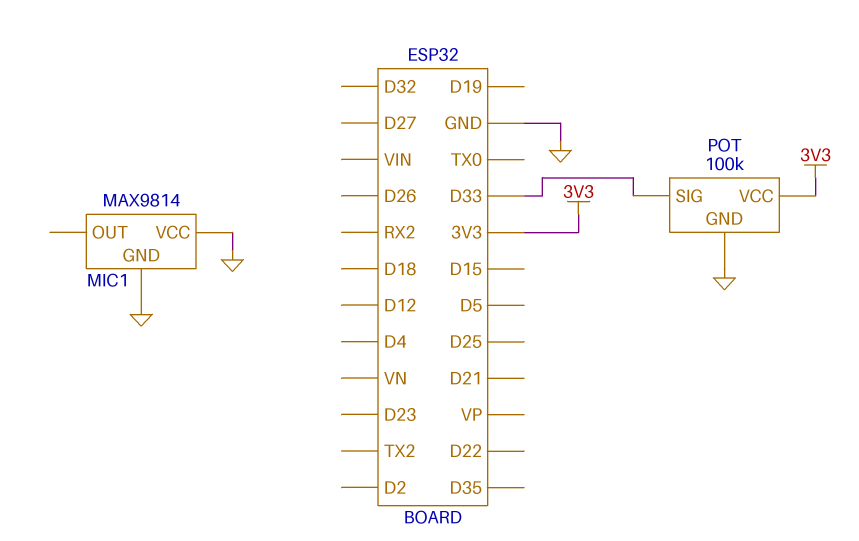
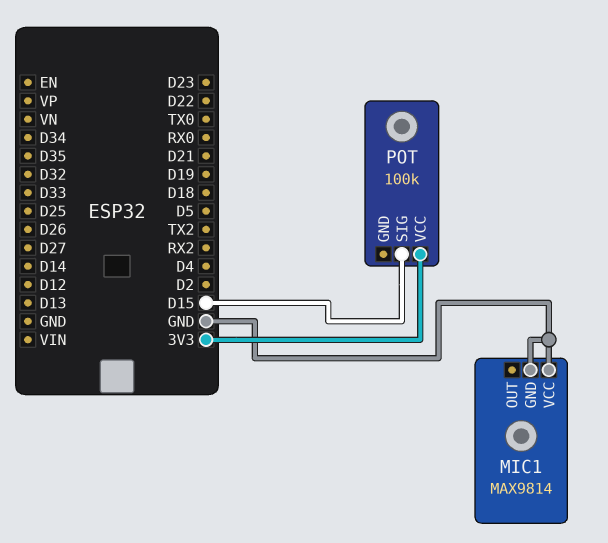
POT pin GND: GND -> none
POT pin SIG: D33 -> D15

